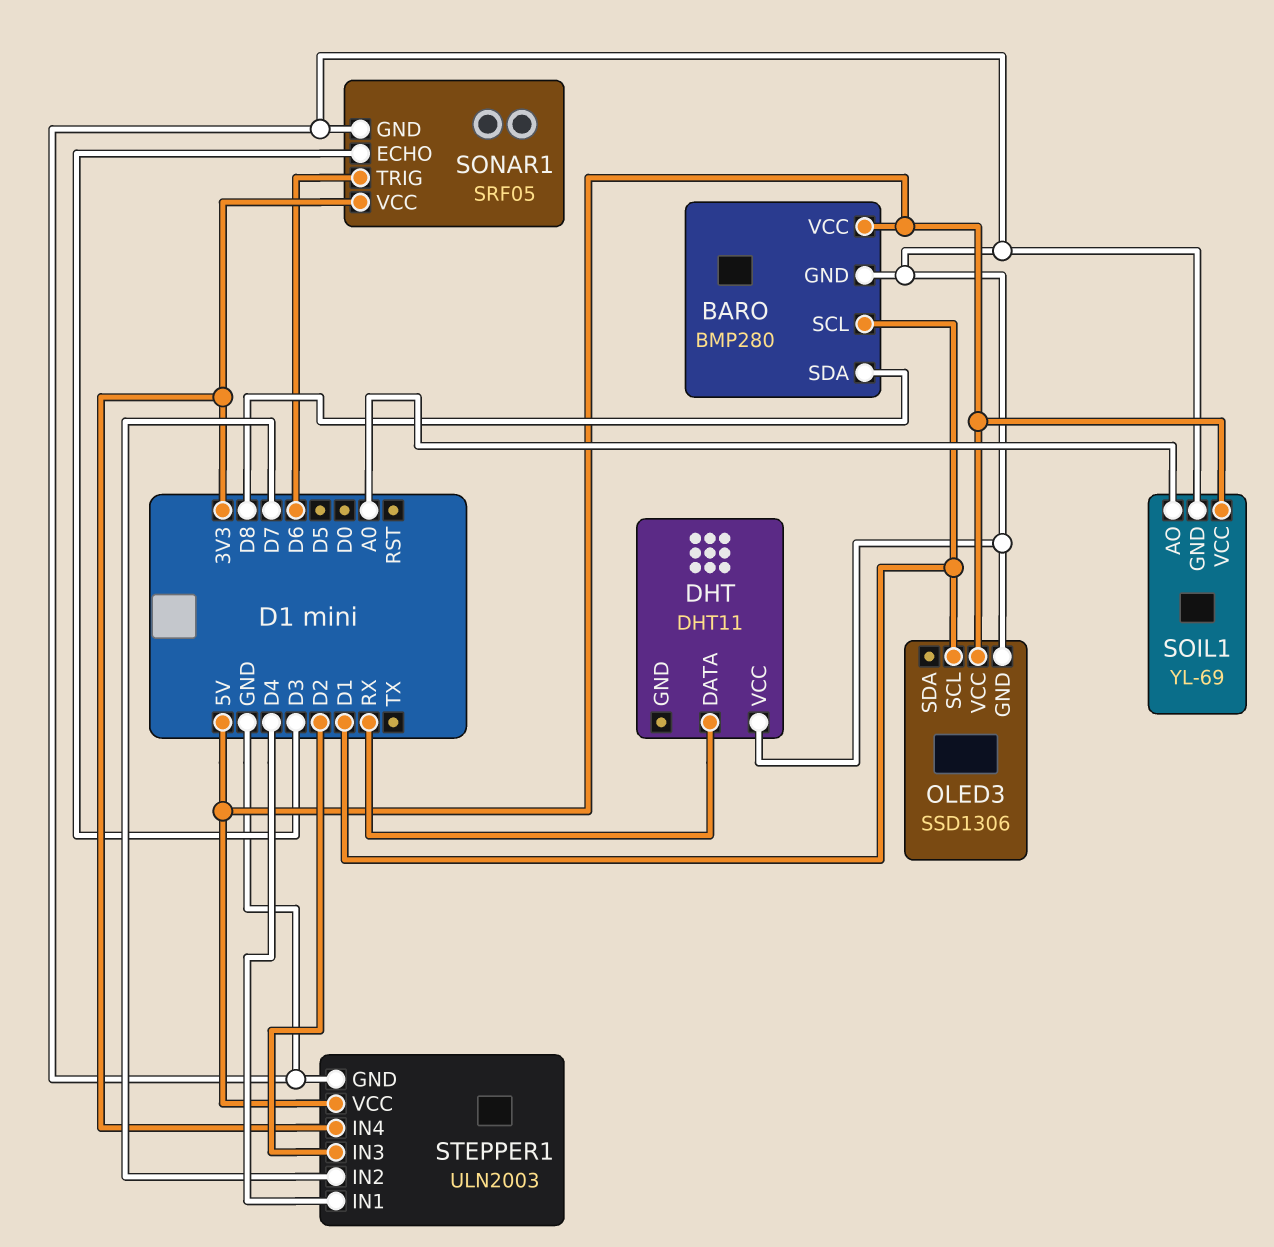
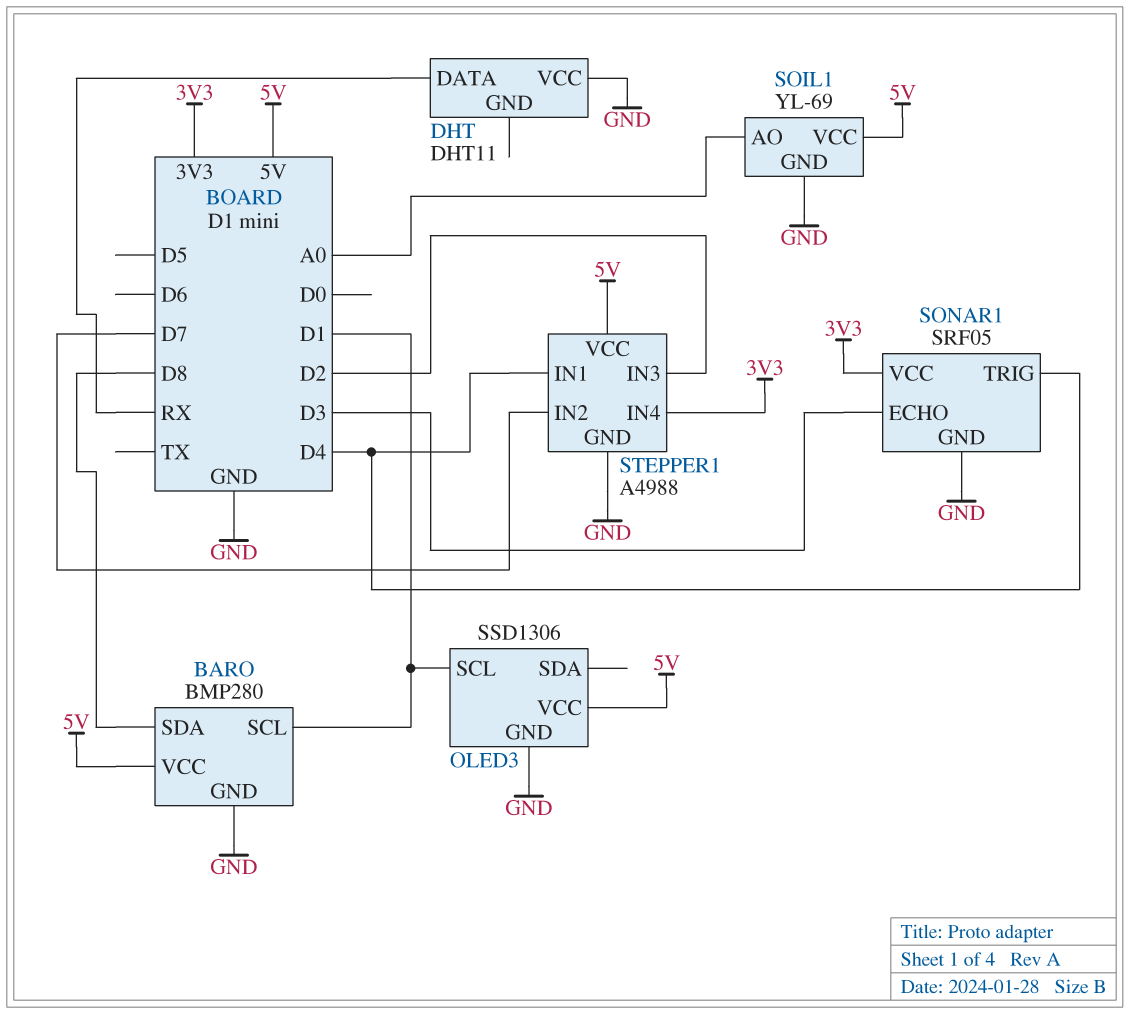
SONAR1 pin TRIG: D6 -> D4
STEPPER1: ULN2003 -> A4988

